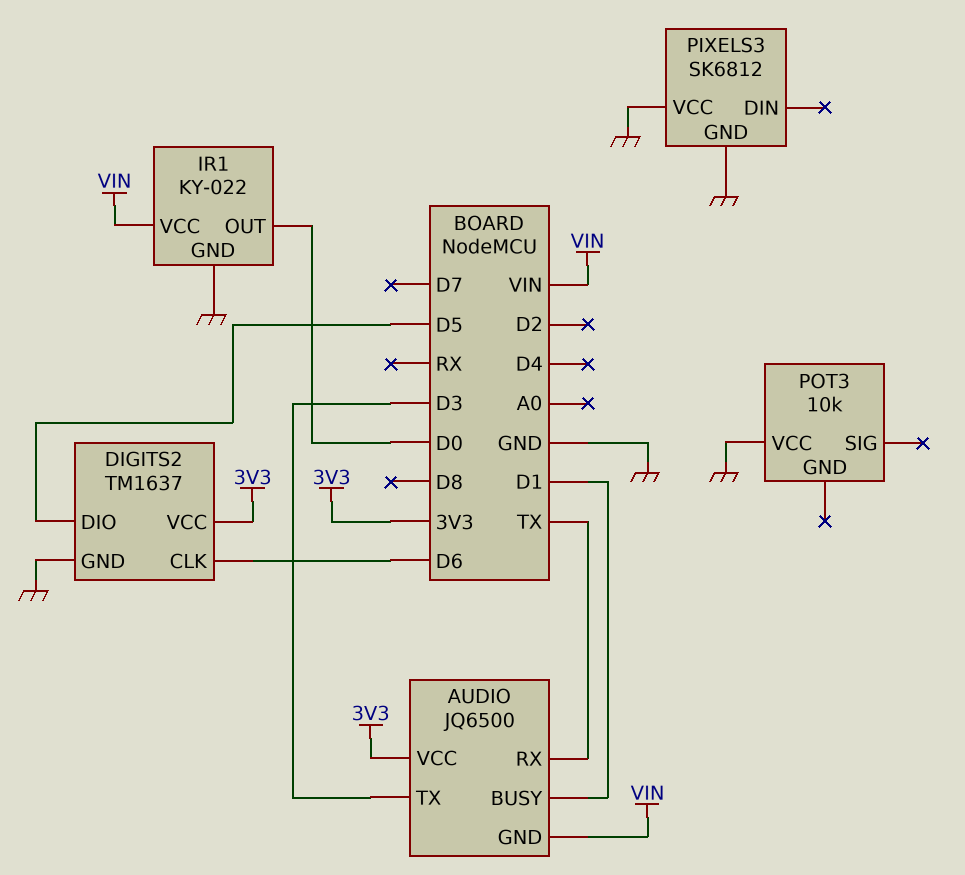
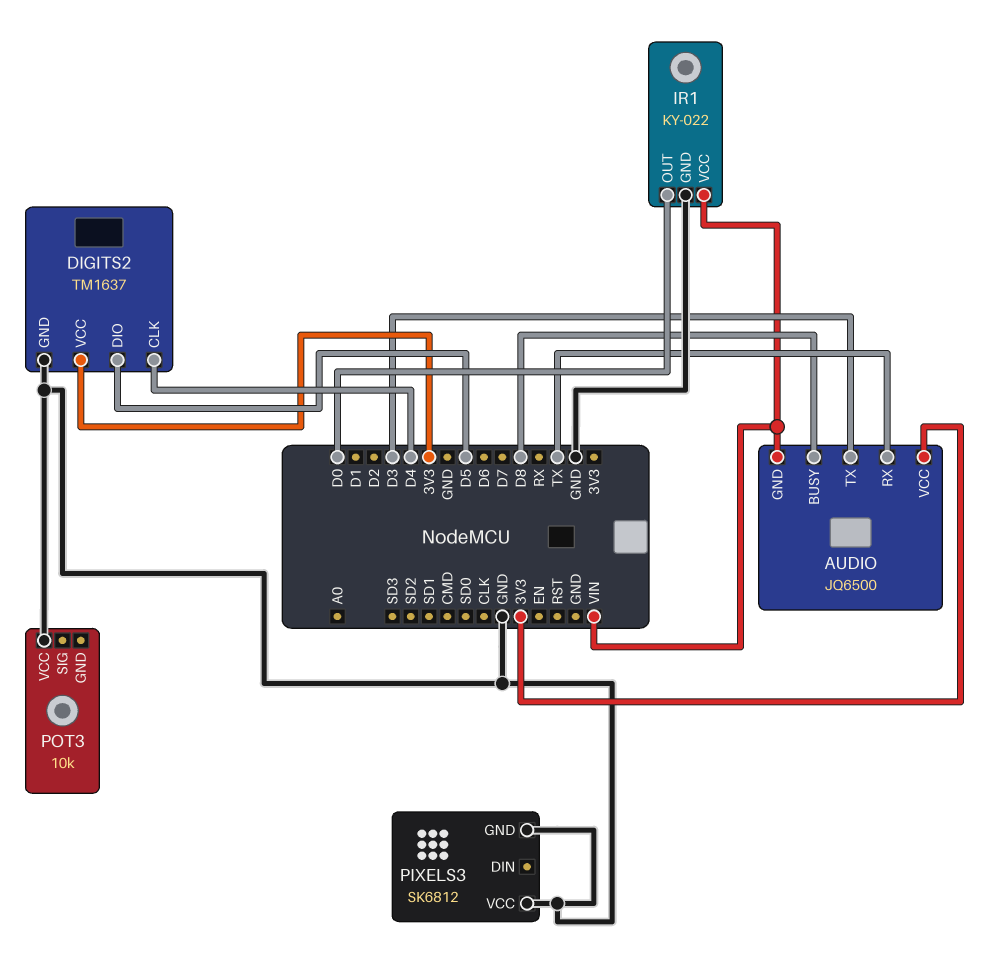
AUDIO pin BUSY: D1 -> D8
DIGITS2 pin CLK: D6 -> D4

